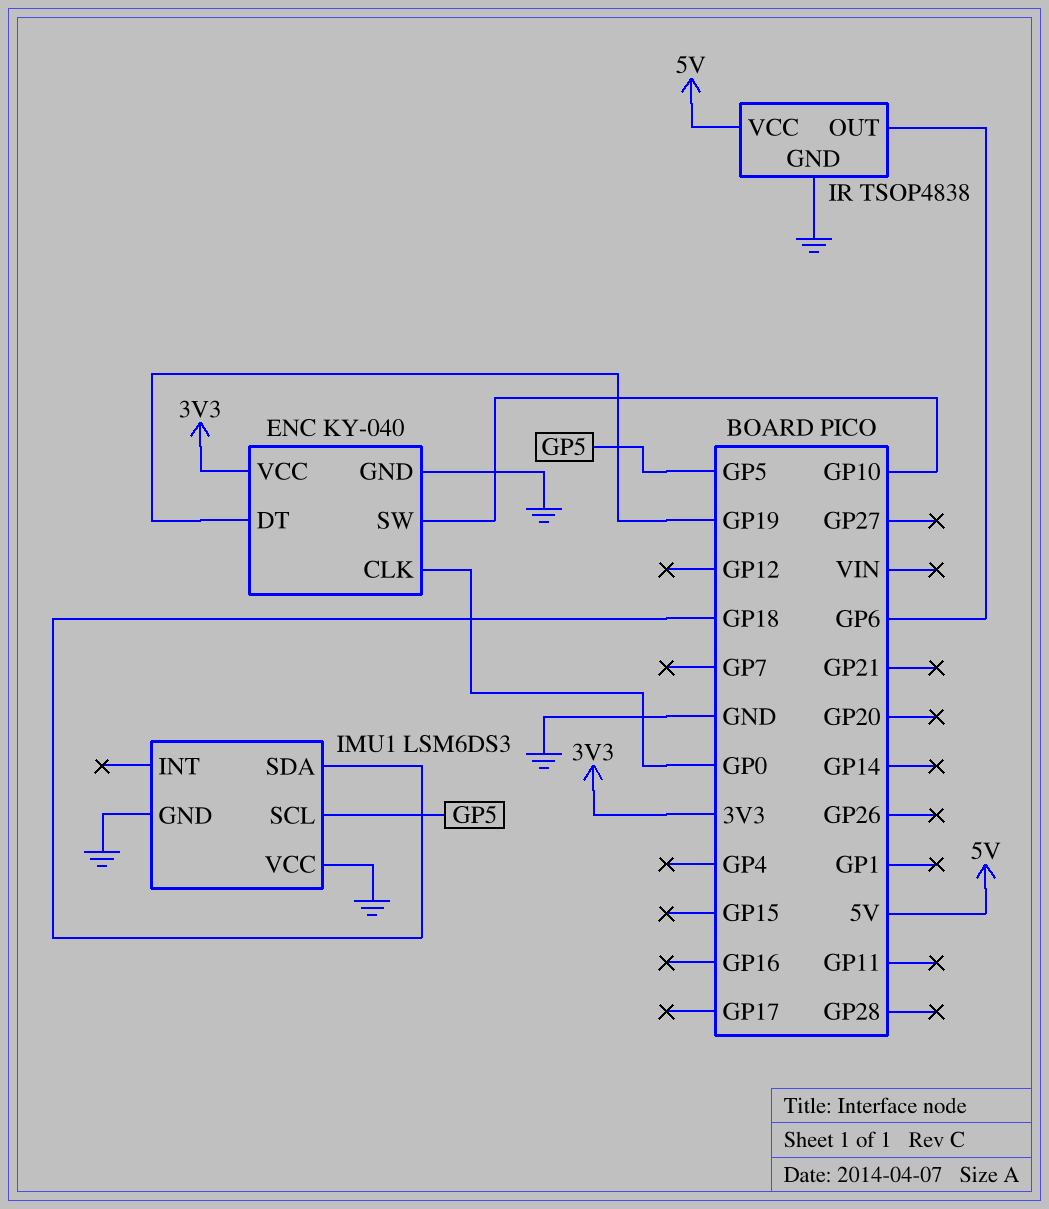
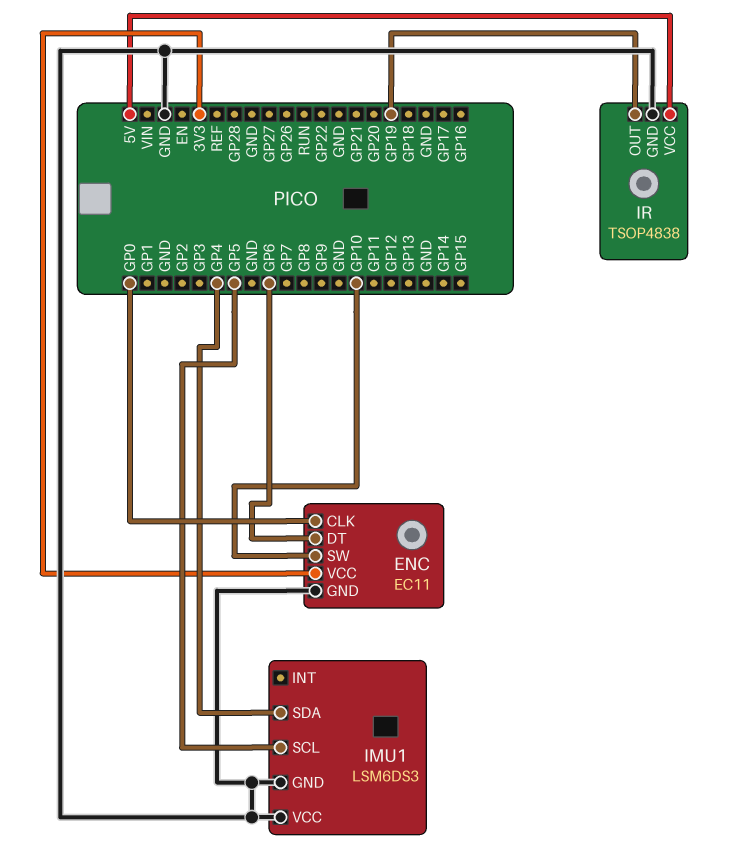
ENC: KY-040 -> EC11
ENC pin DT: GP19 -> GP6
IMU1 pin SDA: GP18 -> GP4
IR pin OUT: GP6 -> GP19

